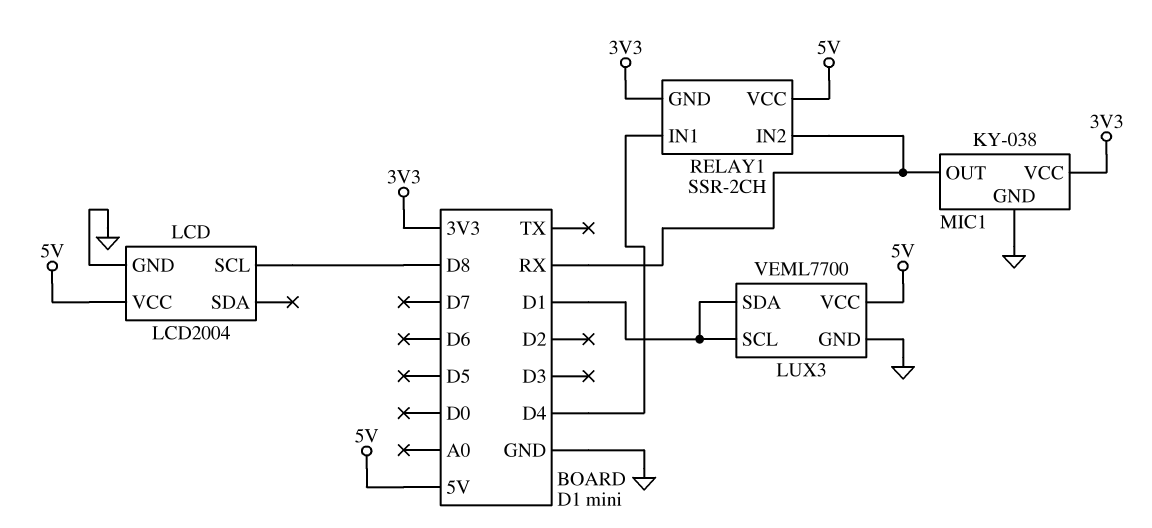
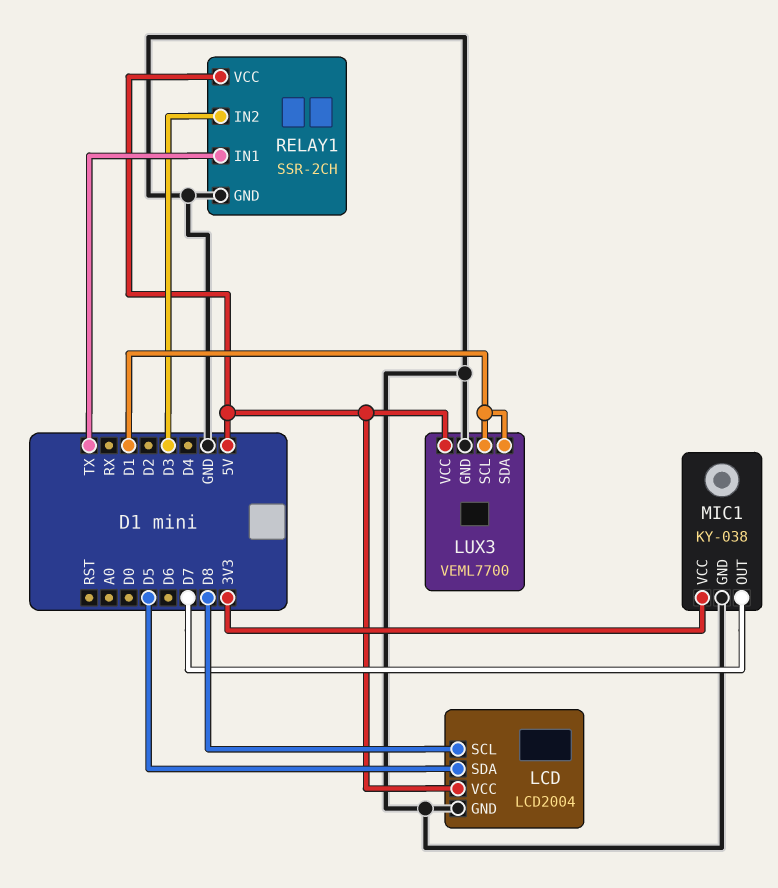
LCD pin SDA: none -> D5
MIC1 pin OUT: RX -> D7
RELAY1 pin GND: 3V3 -> GND
RELAY1 pin IN1: D4 -> TX
RELAY1 pin IN2: RX -> D3

